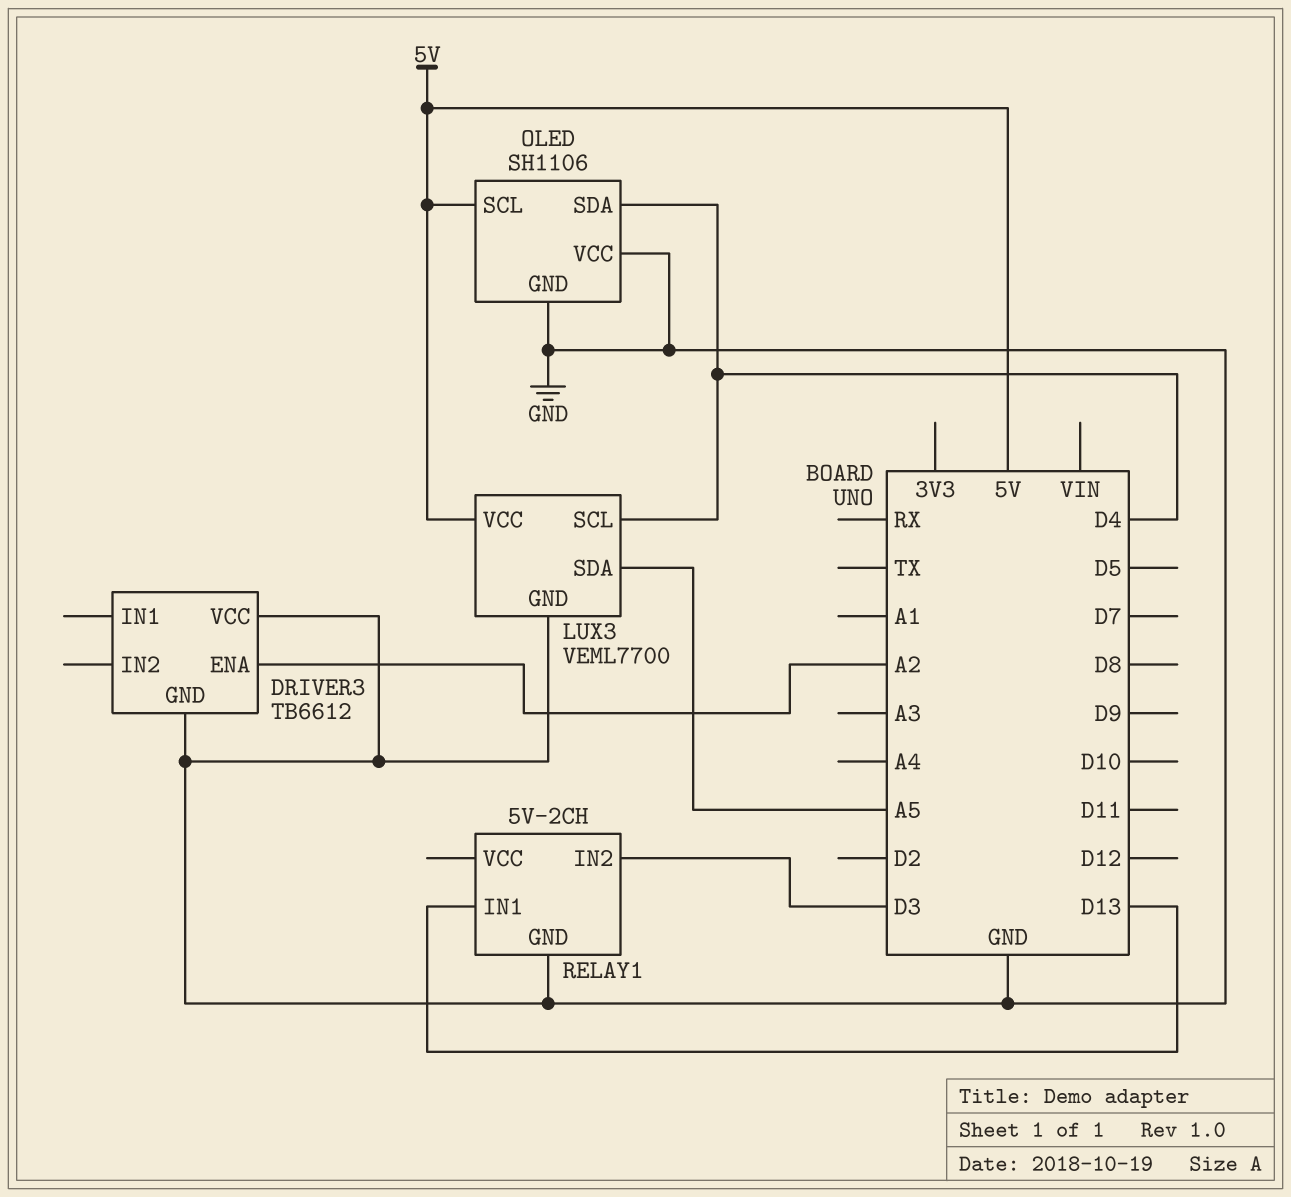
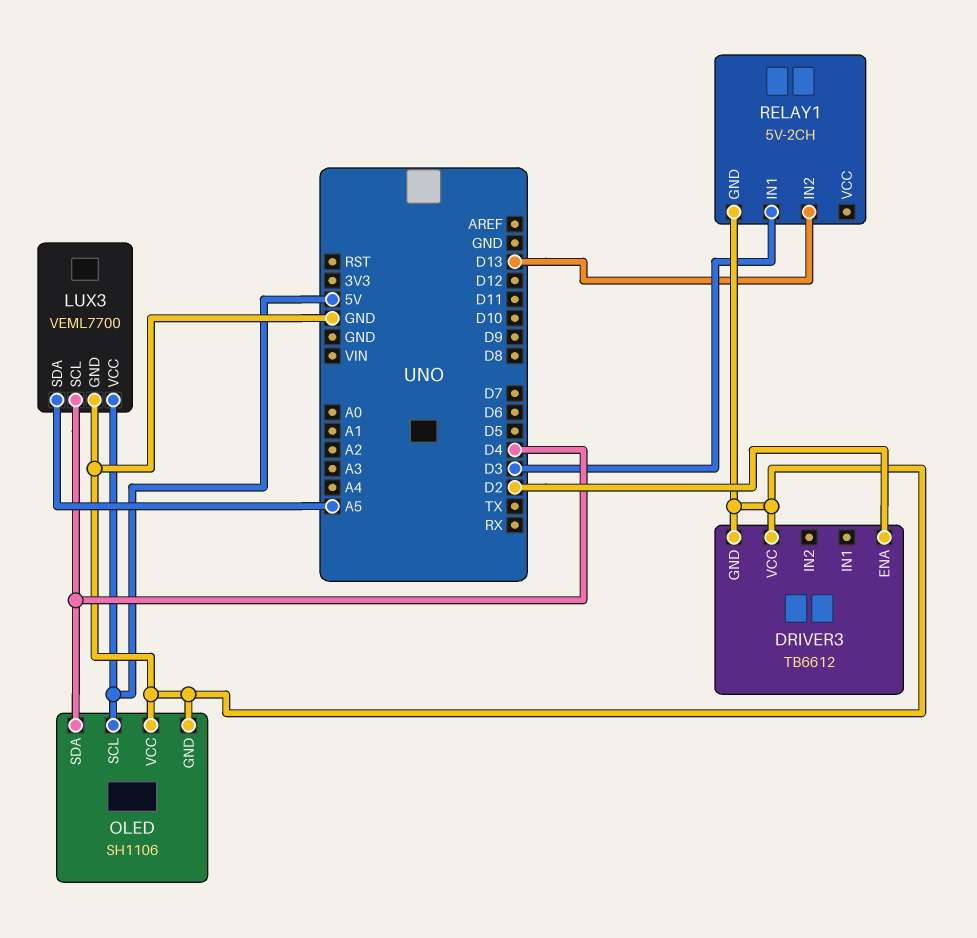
DRIVER3 pin ENA: A2 -> D2
RELAY1 pin IN1: D13 -> D3
RELAY1 pin IN2: D3 -> D13

